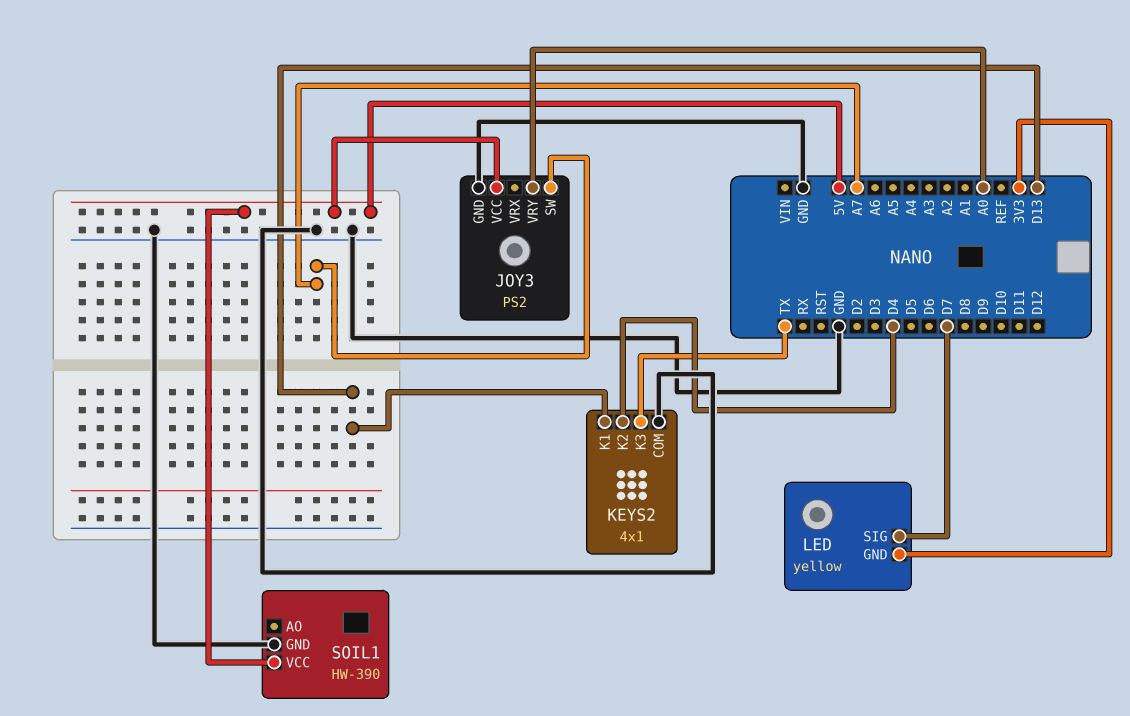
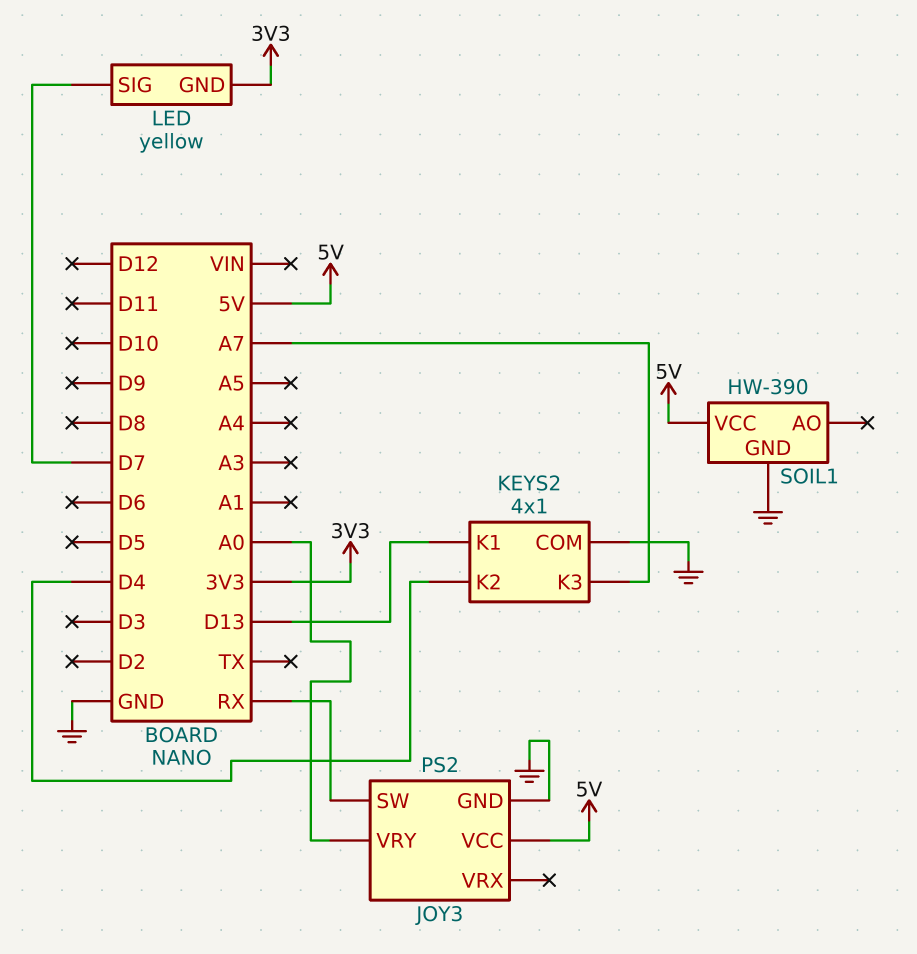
JOY3 pin SW: A7 -> RX
KEYS2 pin K3: TX -> A7

